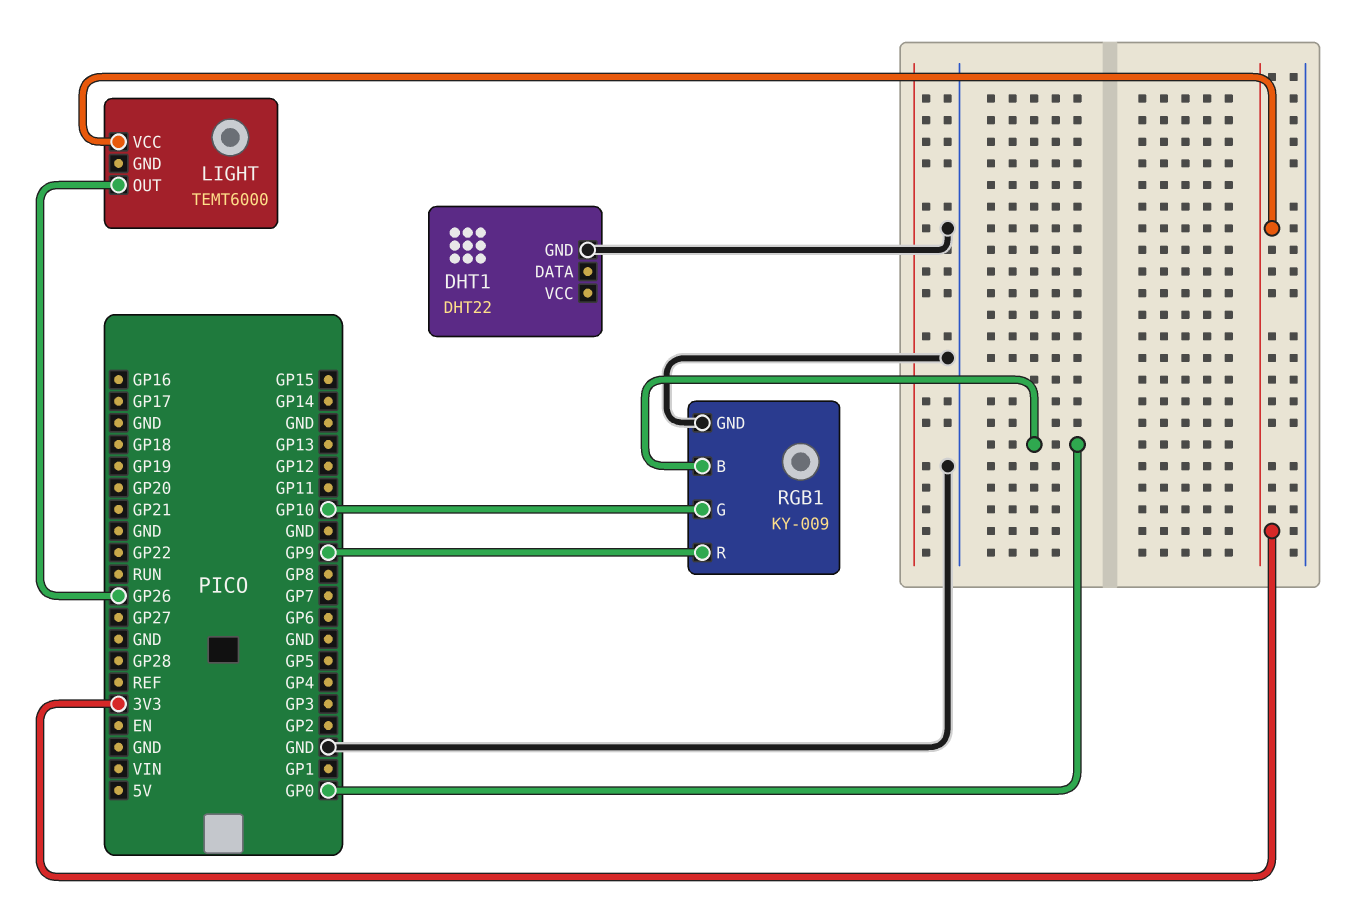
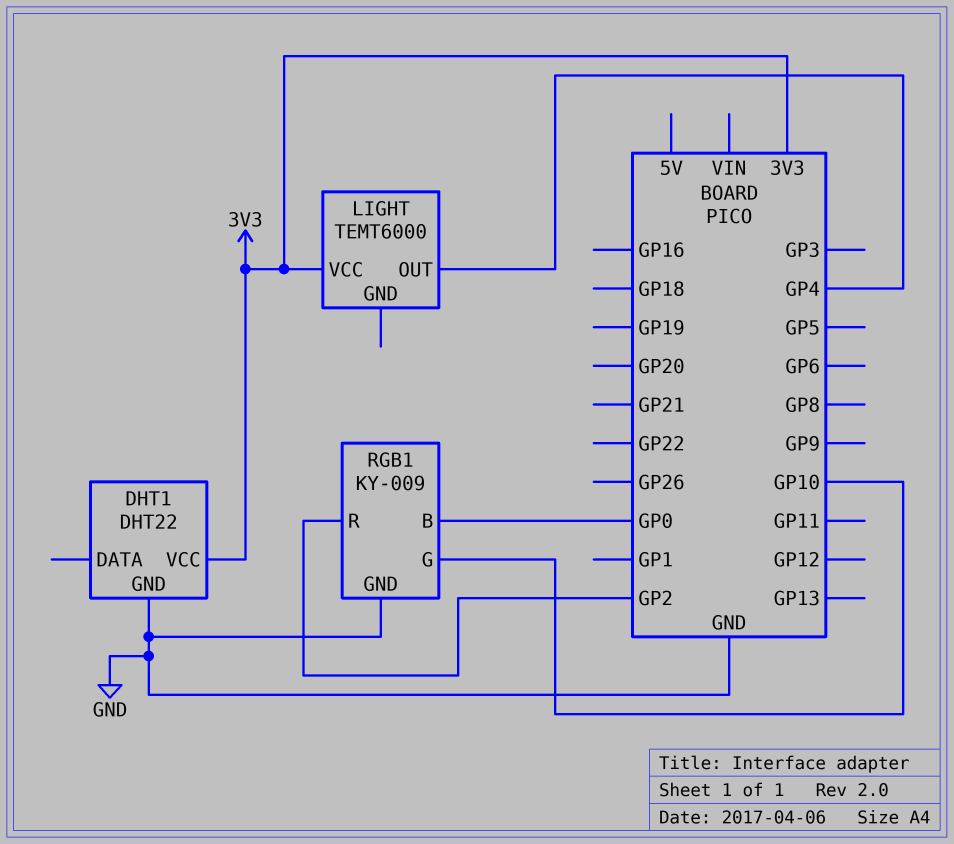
DHT1 pin VCC: none -> 3V3
LIGHT pin OUT: GP26 -> GP4
RGB1 pin R: GP9 -> GP2

